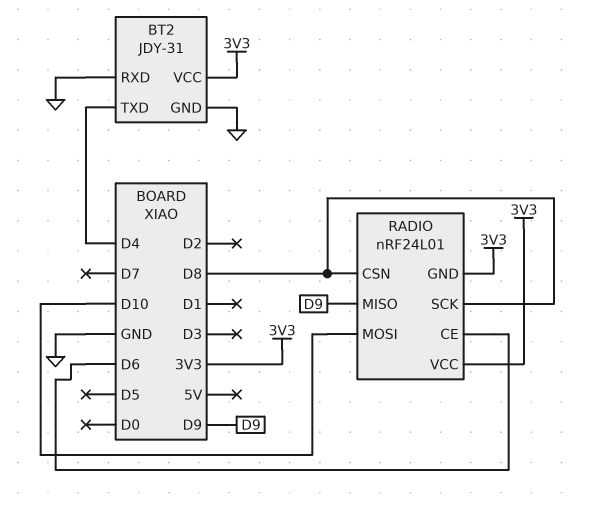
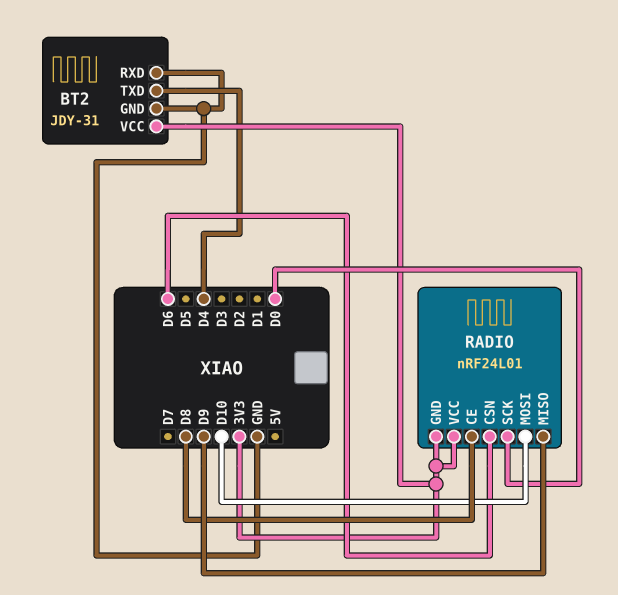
RADIO pin CE: D6 -> D8
RADIO pin CSN: D8 -> D6
RADIO pin SCK: D8 -> D0

